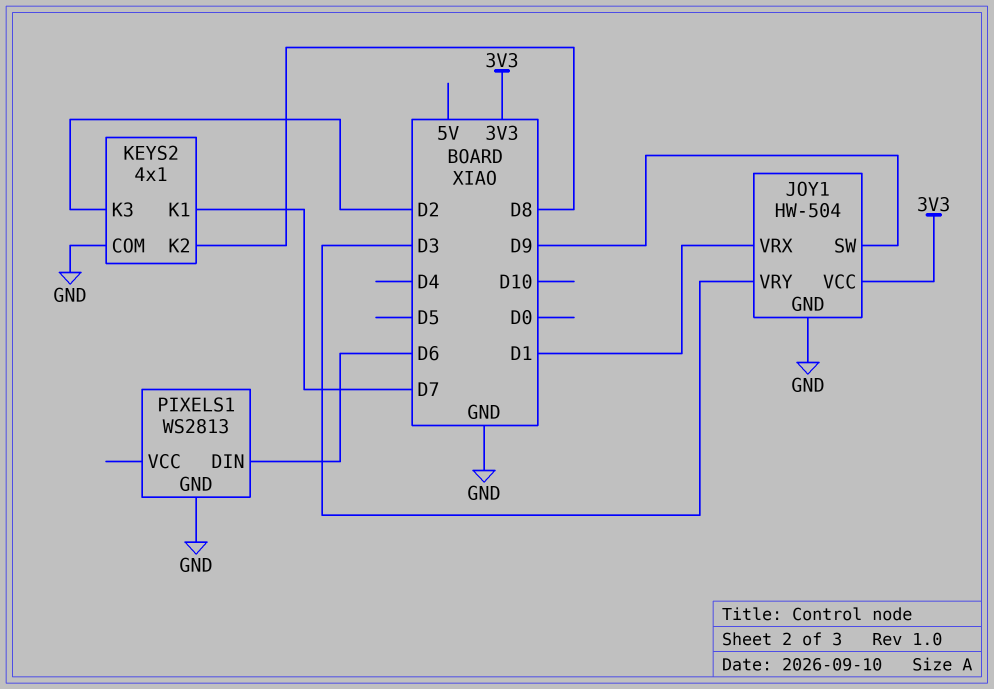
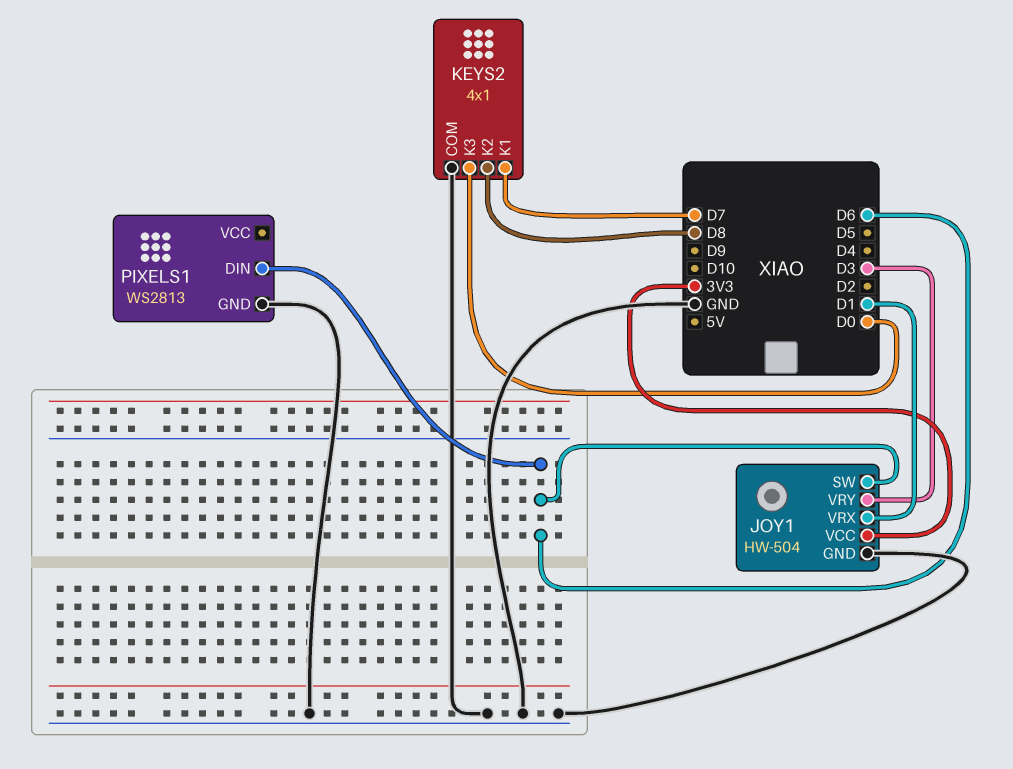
JOY1 pin SW: D9 -> D6
KEYS2 pin K3: D2 -> D0

